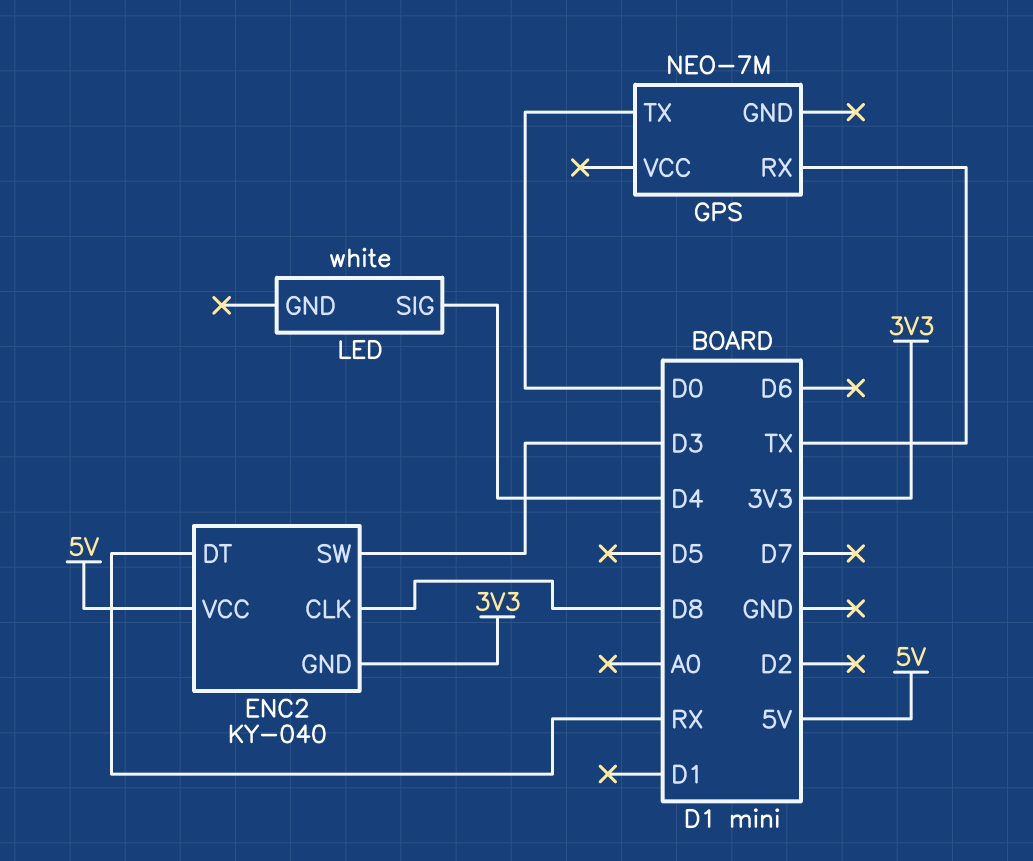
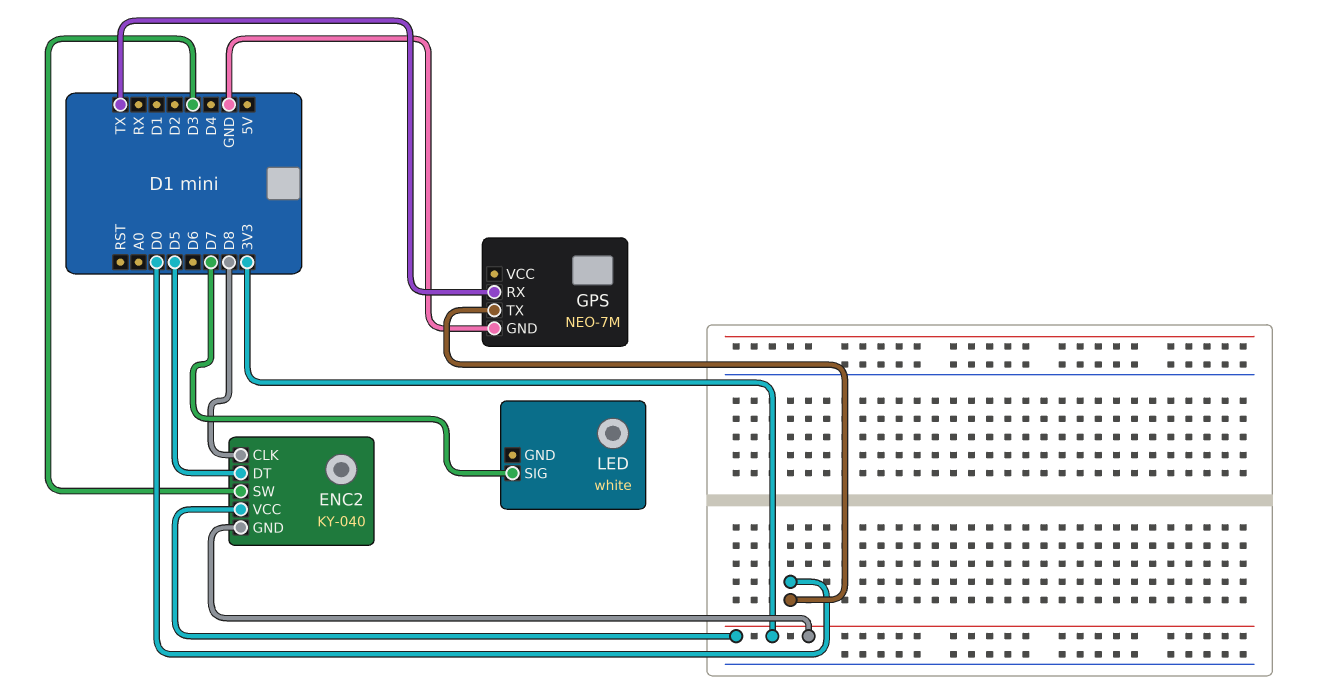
ENC2 pin DT: RX -> D5
ENC2 pin VCC: 5V -> 3V3
GPS pin GND: none -> GND
LED pin SIG: D4 -> D7

